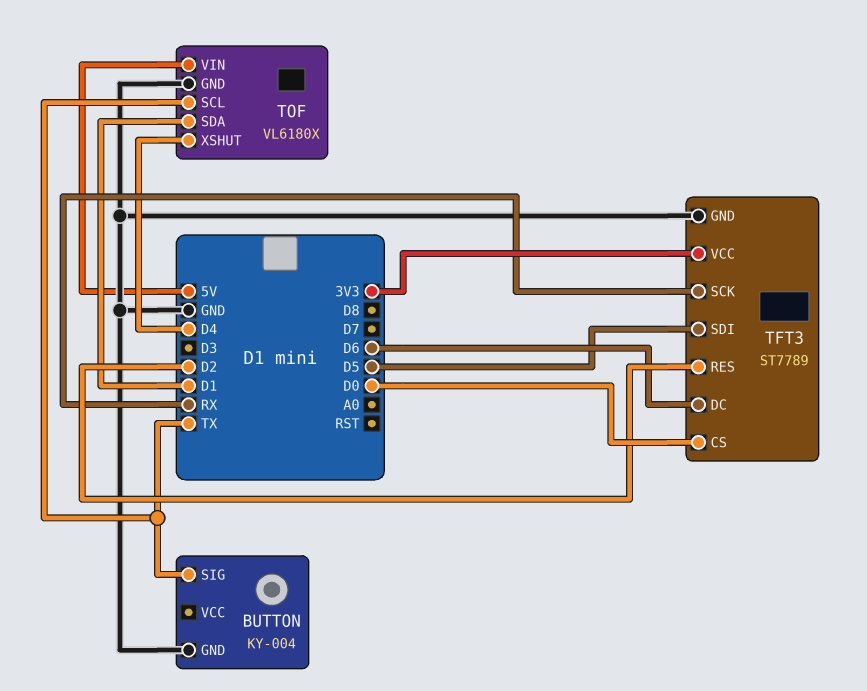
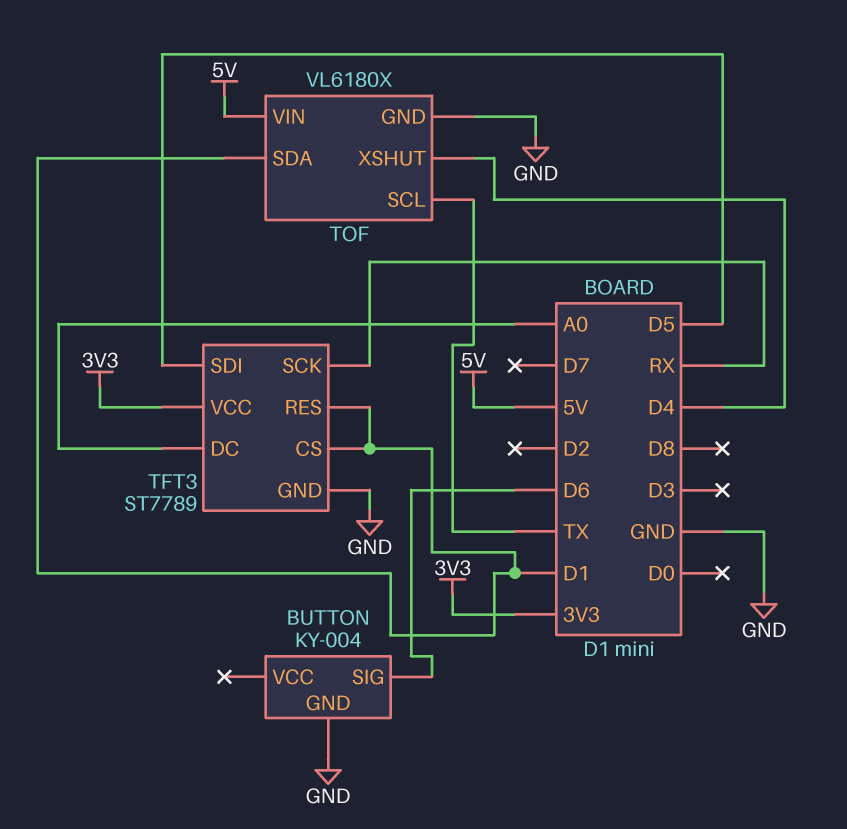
BUTTON pin SIG: TX -> D6
TFT3 pin CS: D0 -> D1
TFT3 pin DC: D6 -> A0
TFT3 pin RES: D2 -> D1

